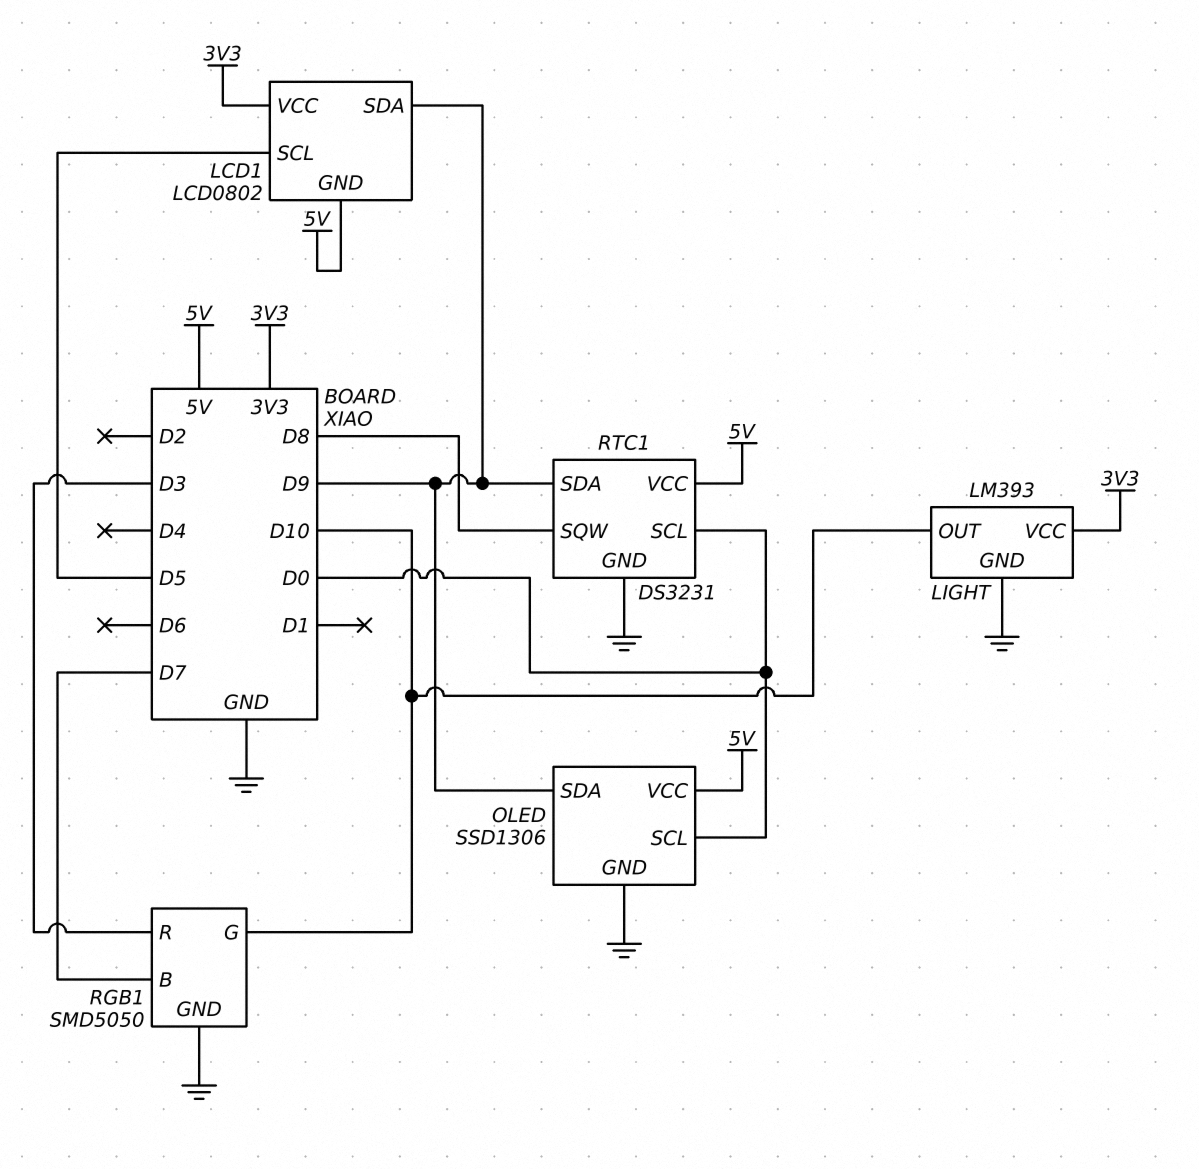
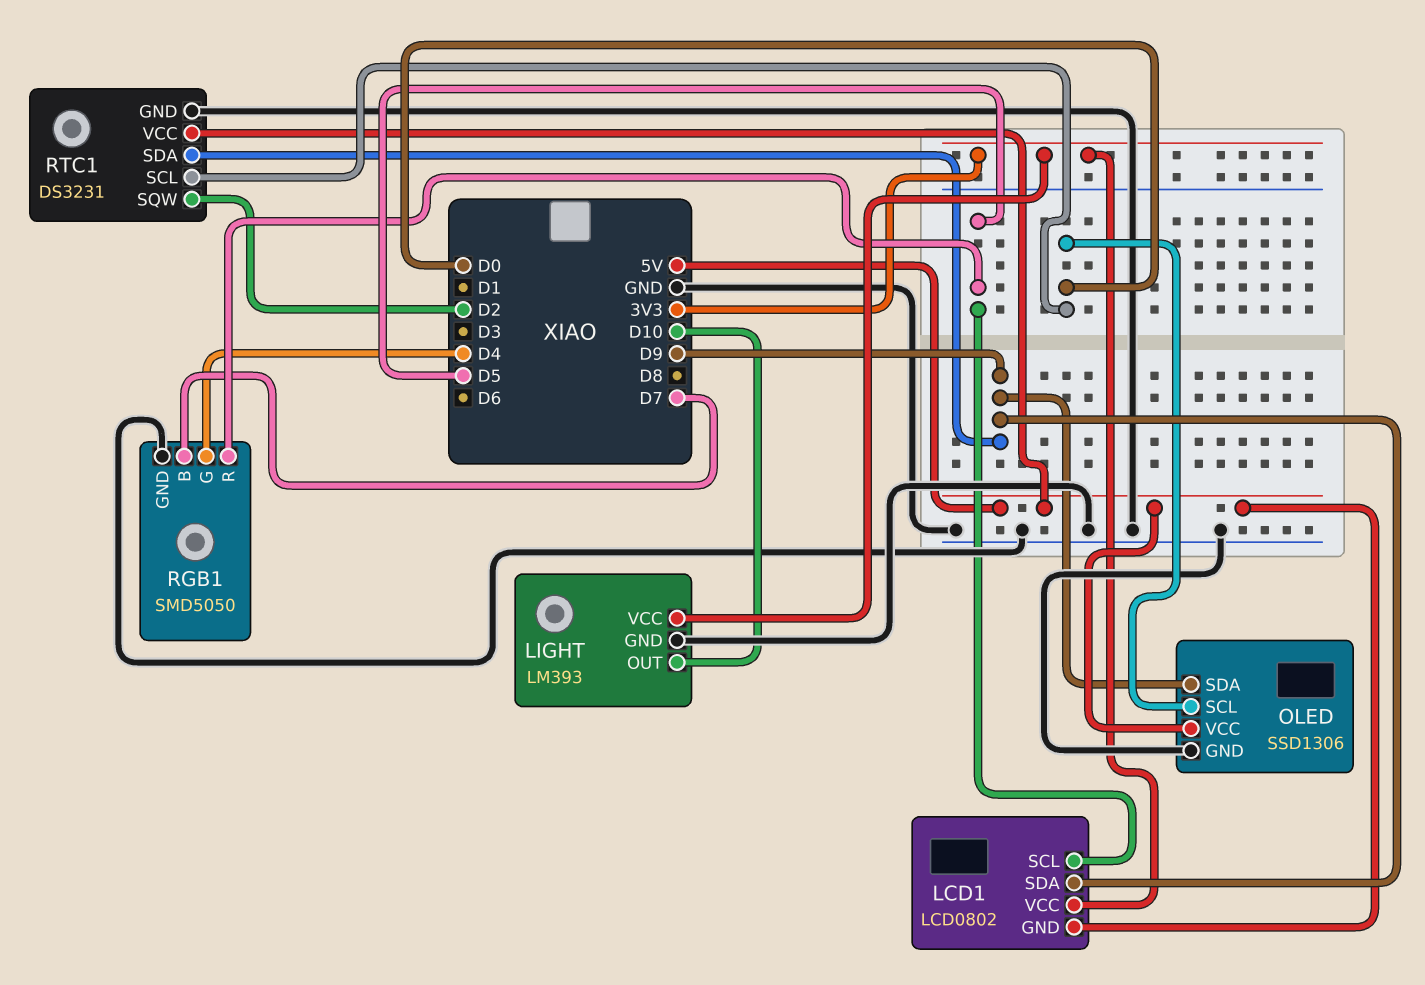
RGB1 pin G: D10 -> D4
RGB1 pin R: D3 -> D5
RTC1 pin SQW: D8 -> D2

